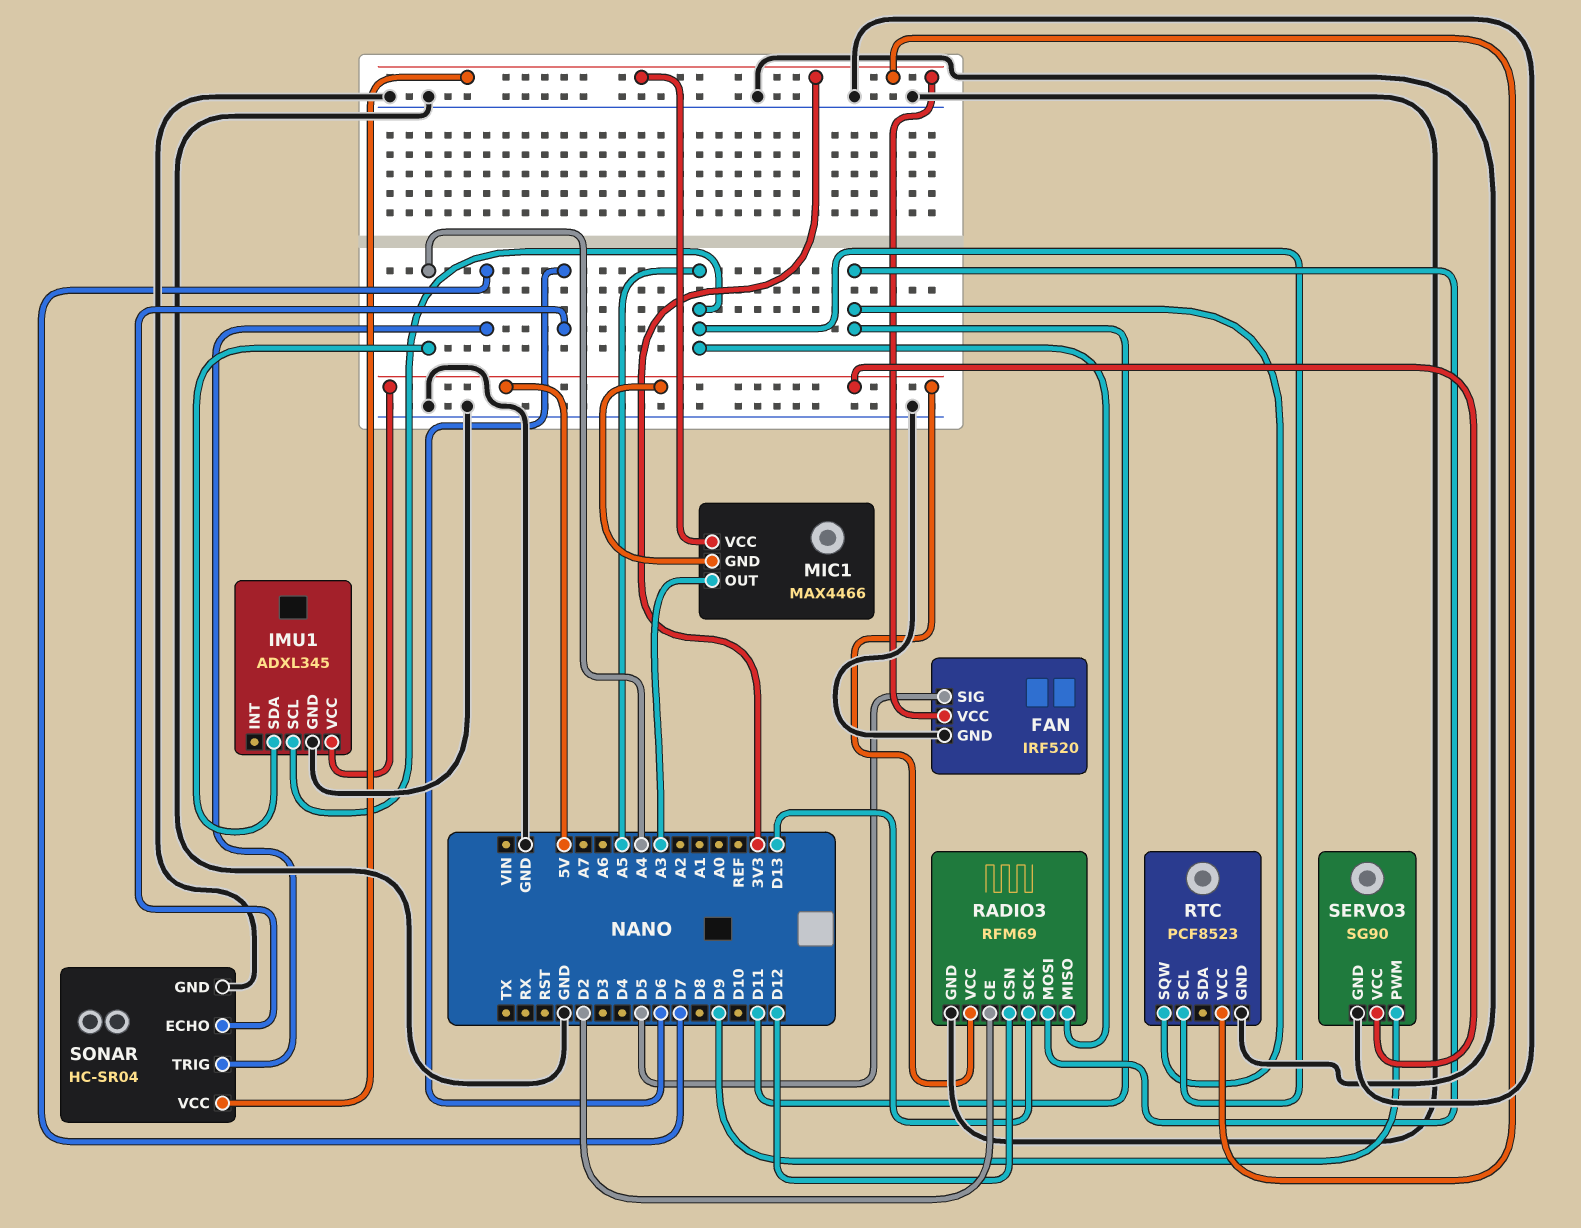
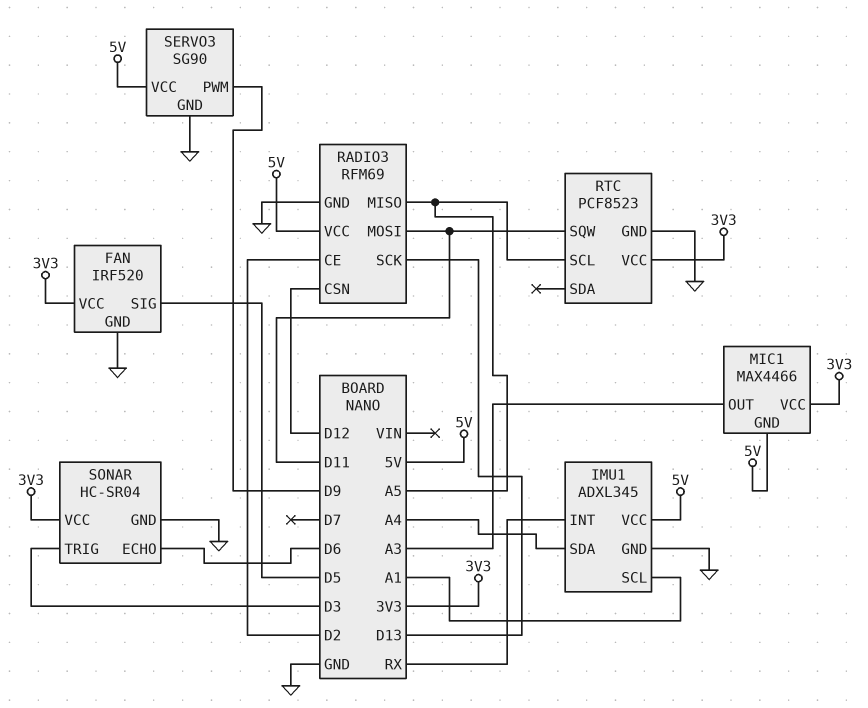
IMU1 pin INT: none -> RX
IMU1 pin SCL: A5 -> A1
SONAR pin TRIG: D7 -> D3

